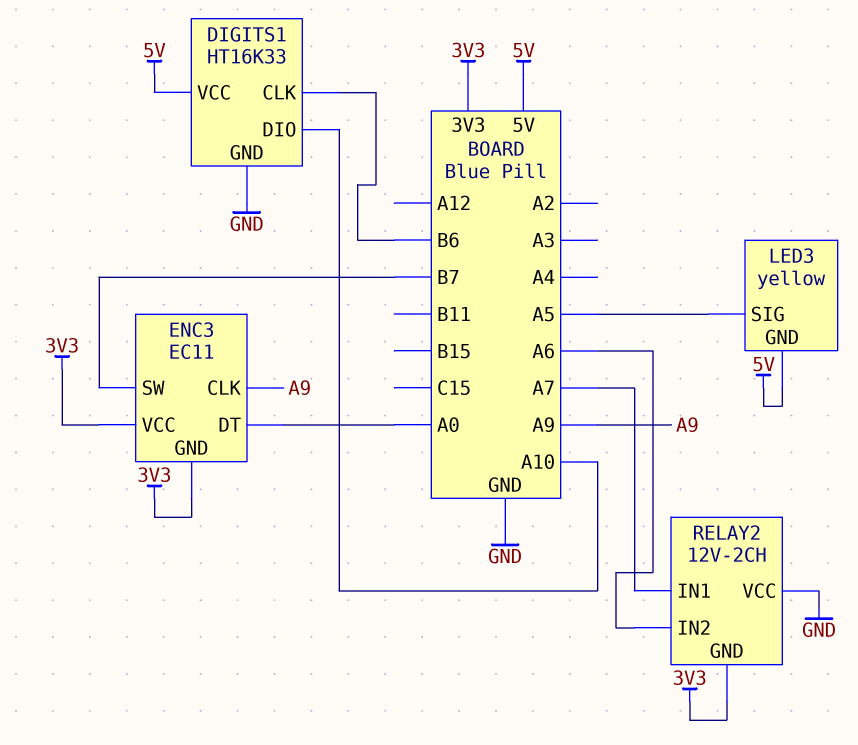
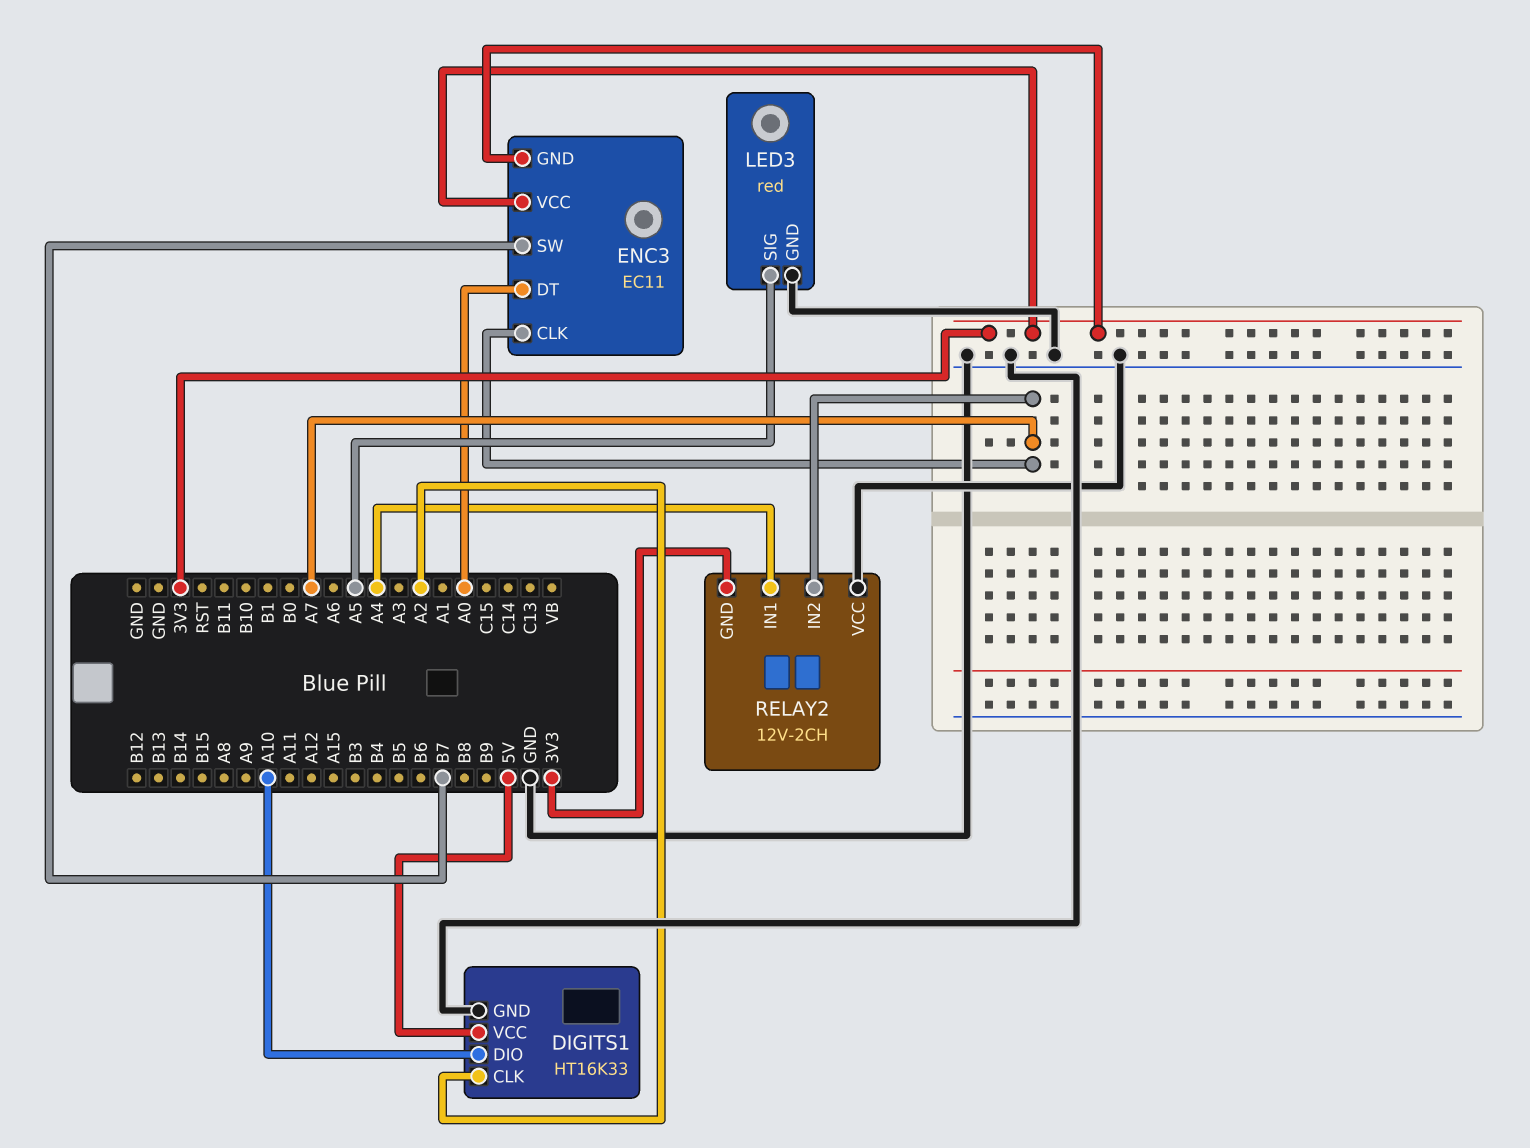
DIGITS1 pin CLK: B6 -> A2
ENC3 pin CLK: A9 -> A7
LED3: yellow -> red
LED3 pin GND: 5V -> GND
RELAY2 pin IN1: A7 -> A4
RELAY2 pin IN2: A6 -> A7

